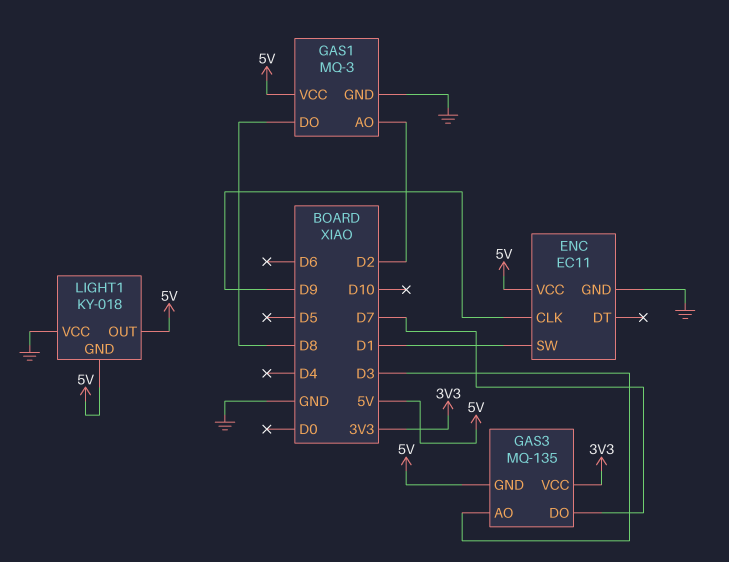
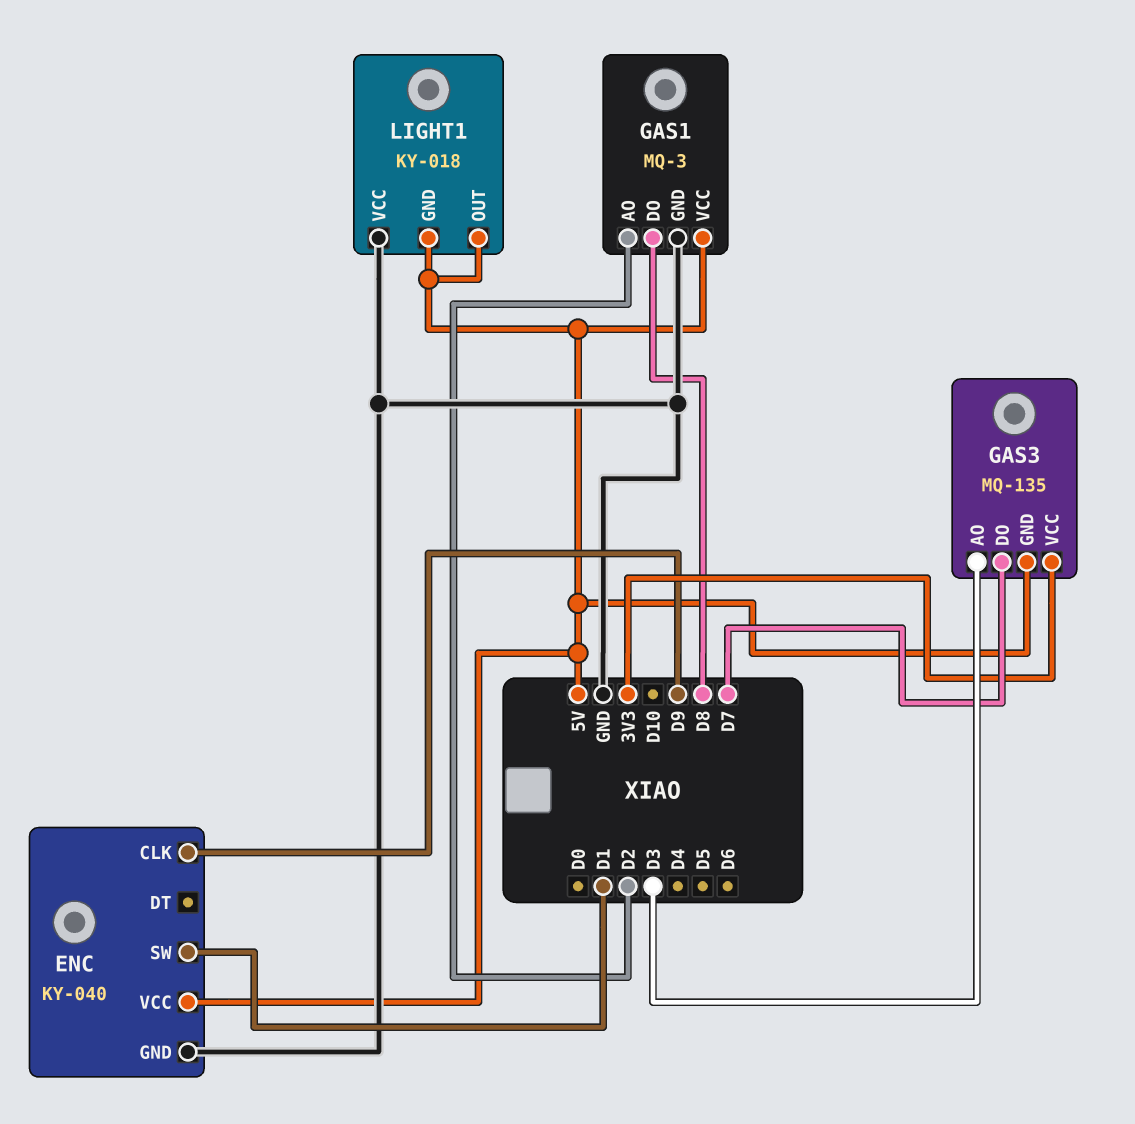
ENC: EC11 -> KY-040

